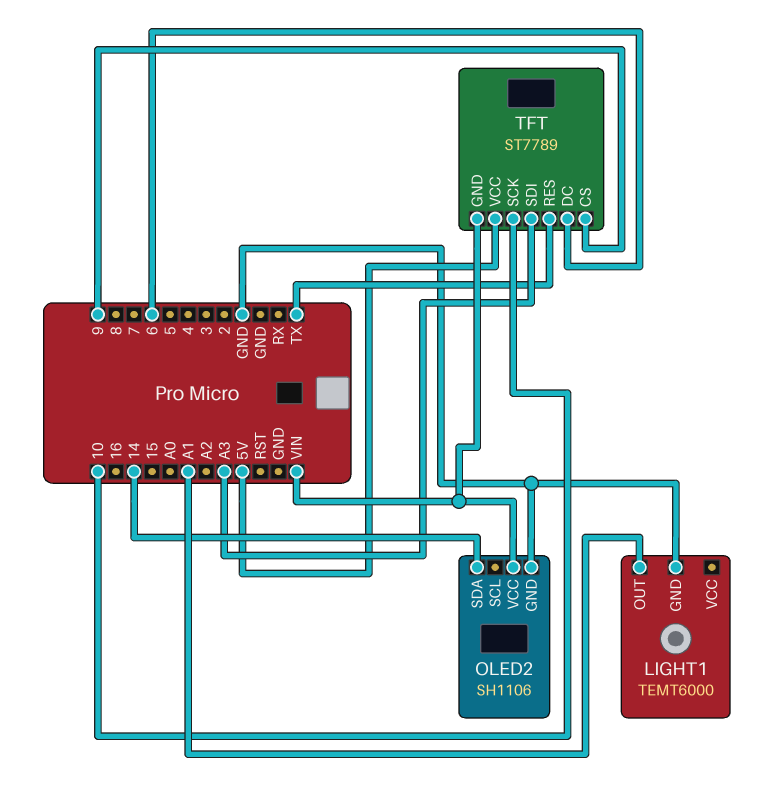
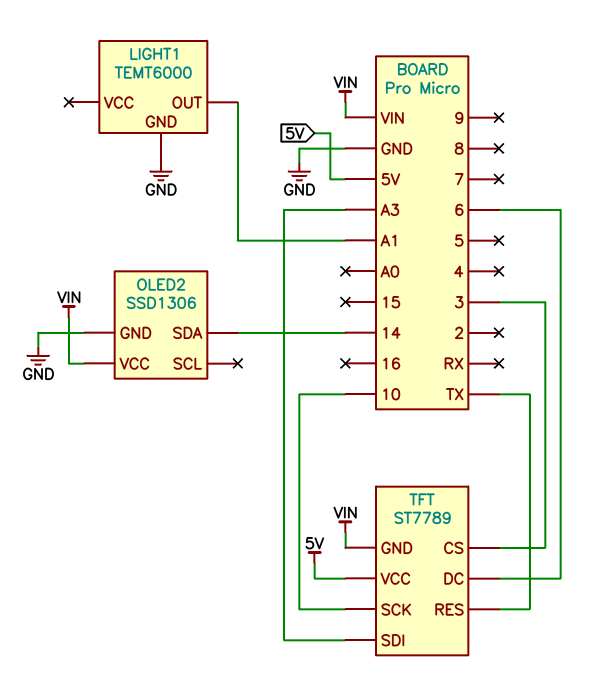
OLED2: SH1106 -> SSD1306
TFT pin CS: 9 -> 3

